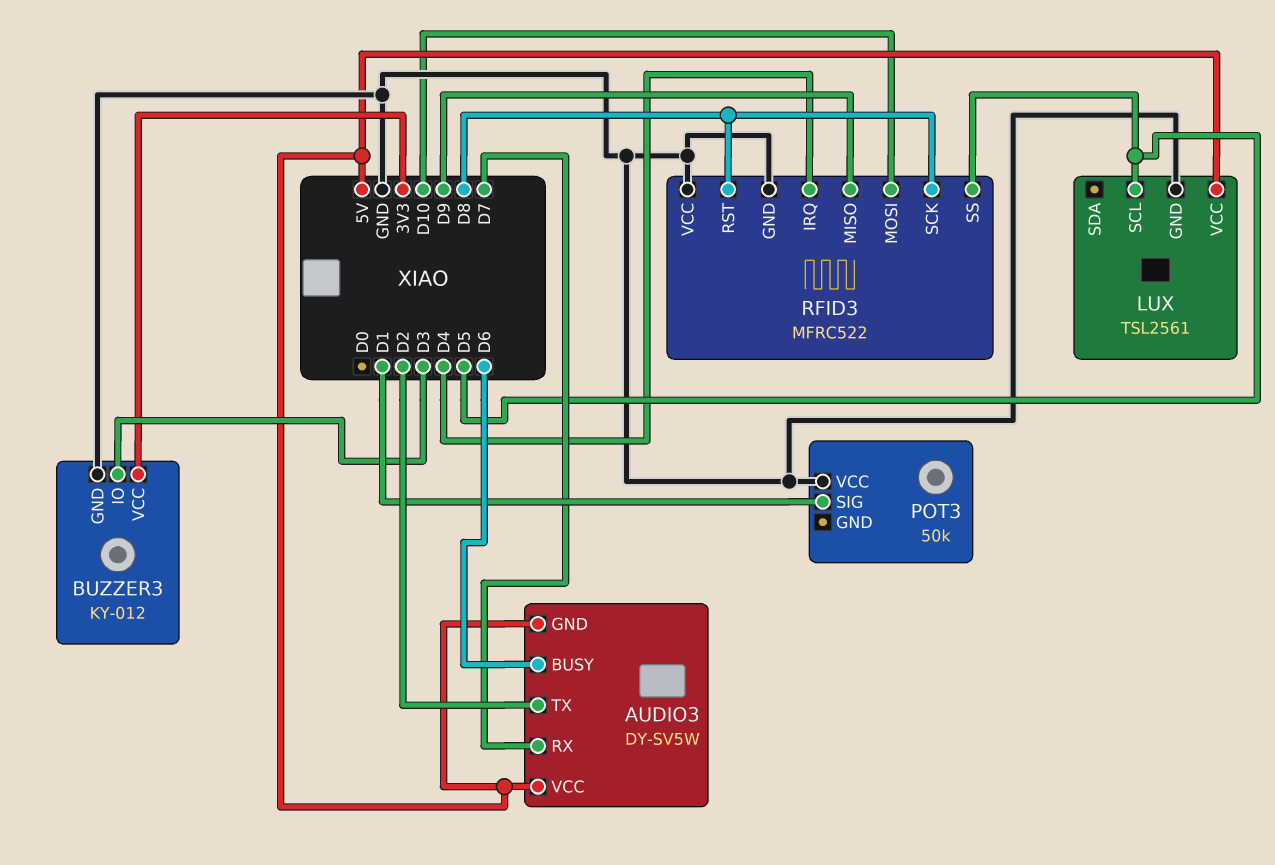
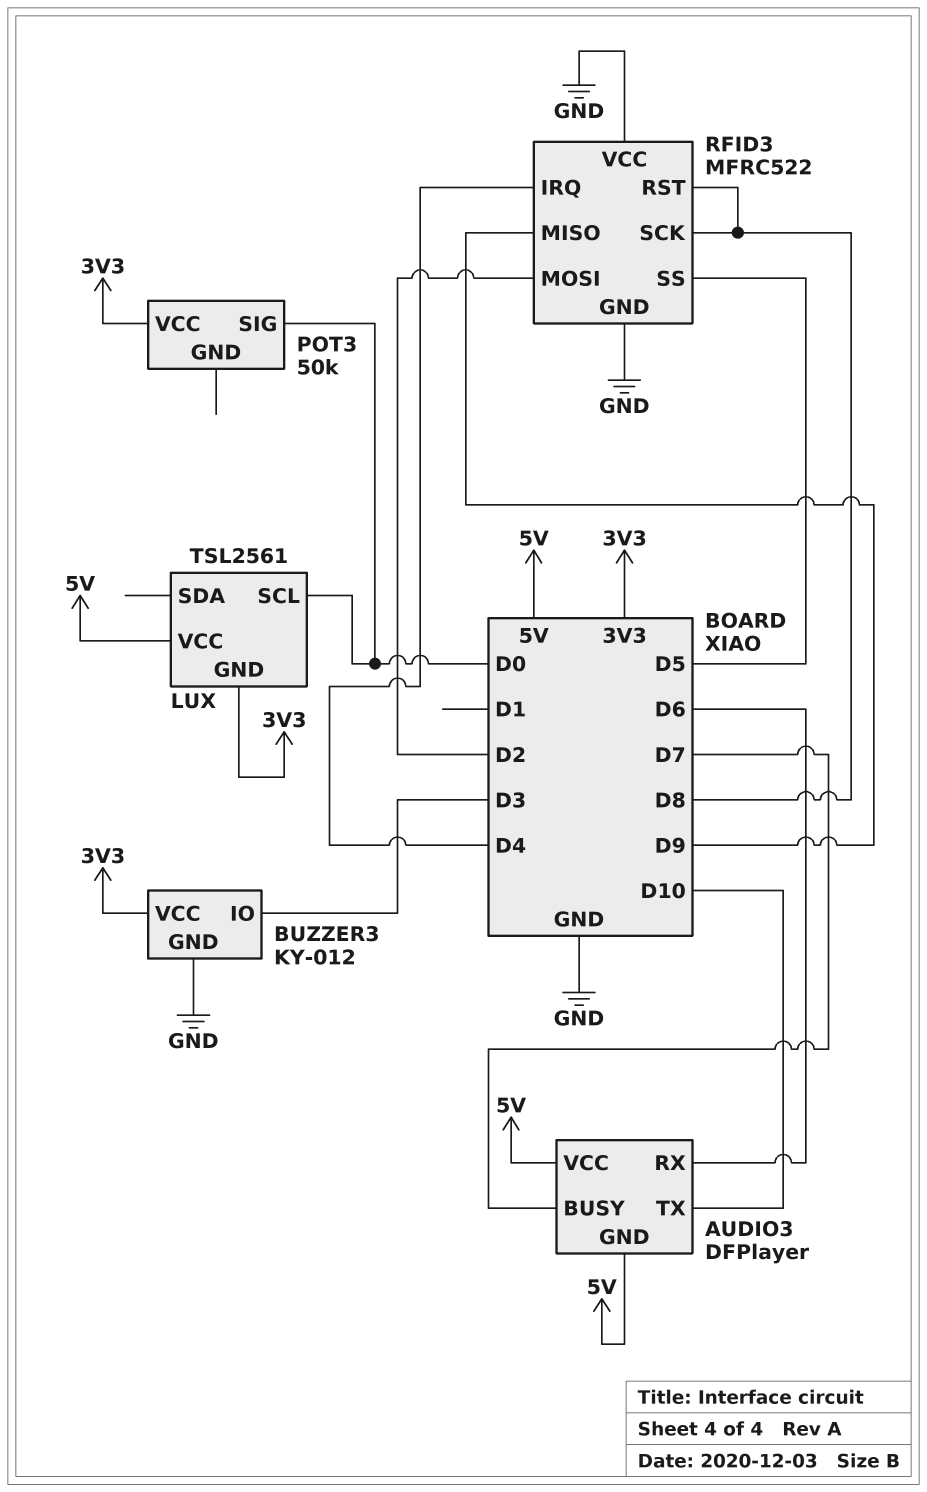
AUDIO3: DY-SV5W -> DFPlayer
AUDIO3 pin BUSY: D6 -> D7
AUDIO3 pin RX: D7 -> D6
AUDIO3 pin TX: D2 -> D10
LUX pin GND: GND -> 3V3
LUX pin SCL: D5 -> D0
POT3 pin SIG: D1 -> D0
POT3 pin VCC: GND -> 3V3
RFID3 pin MOSI: D10 -> D2

